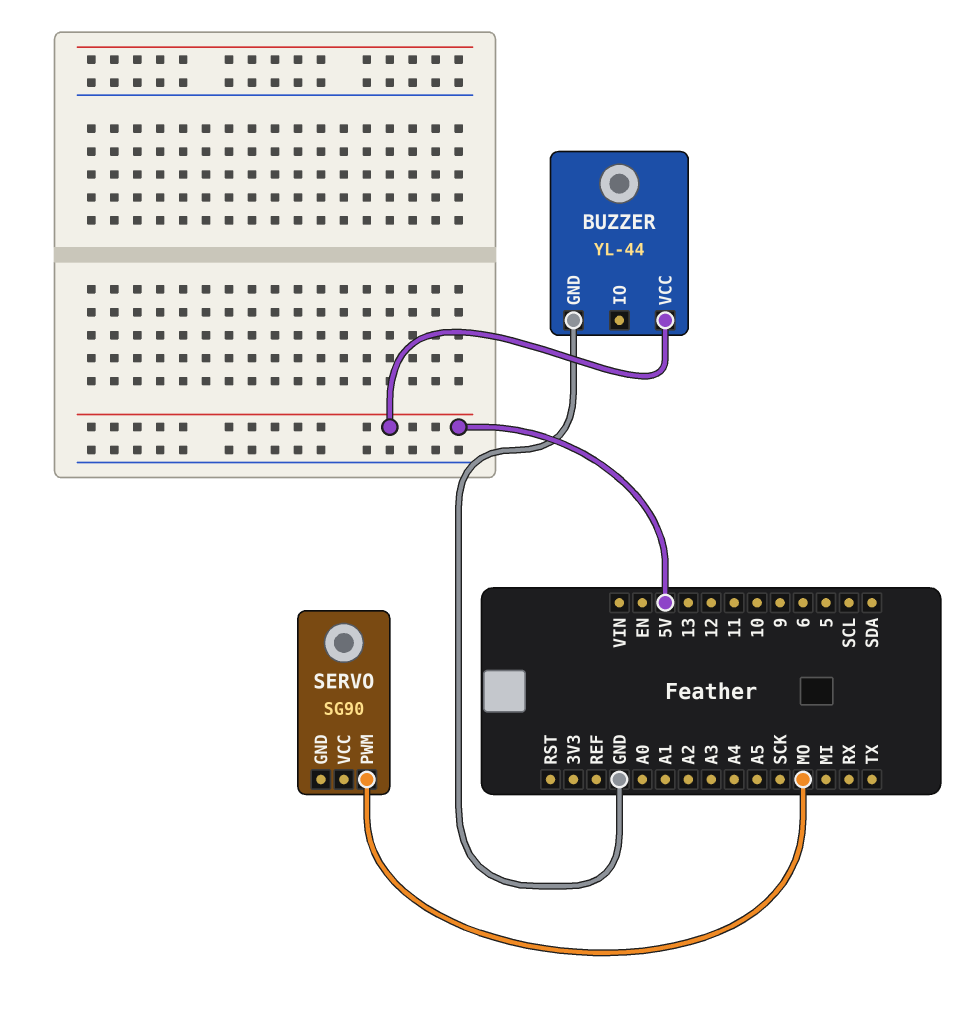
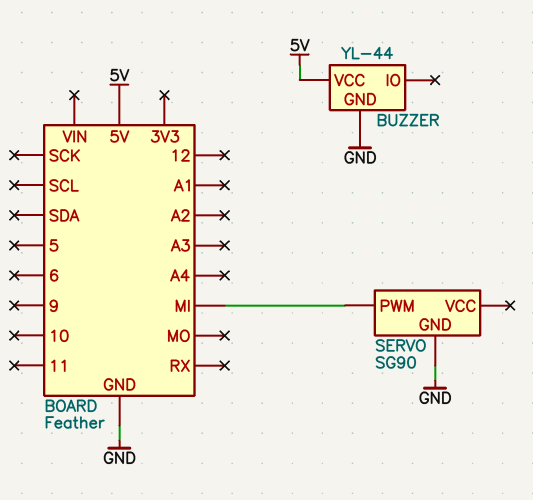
SERVO pin GND: none -> GND
SERVO pin PWM: MO -> MI

